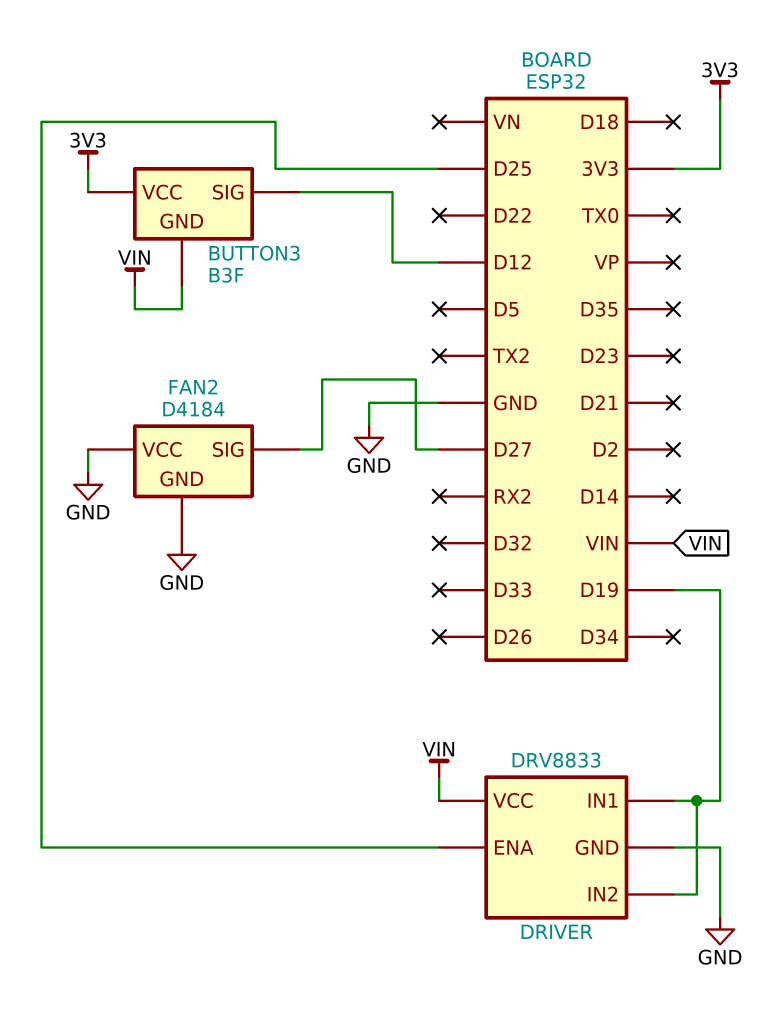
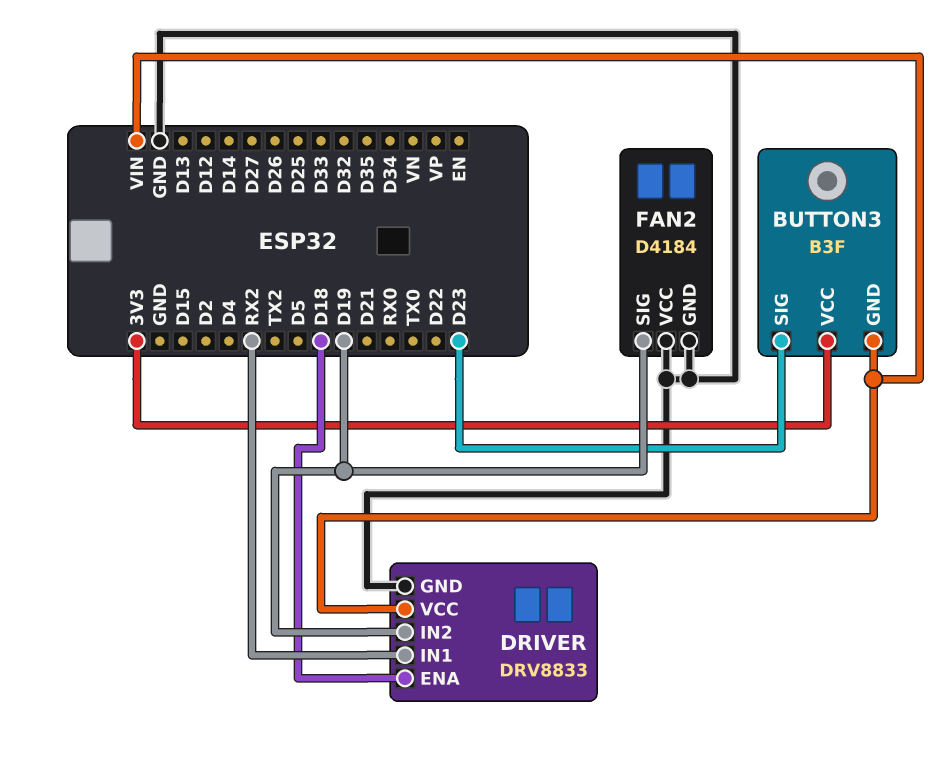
BUTTON3 pin SIG: D12 -> D23
DRIVER pin ENA: D25 -> D18
DRIVER pin IN1: D19 -> RX2
FAN2 pin SIG: D27 -> D19

